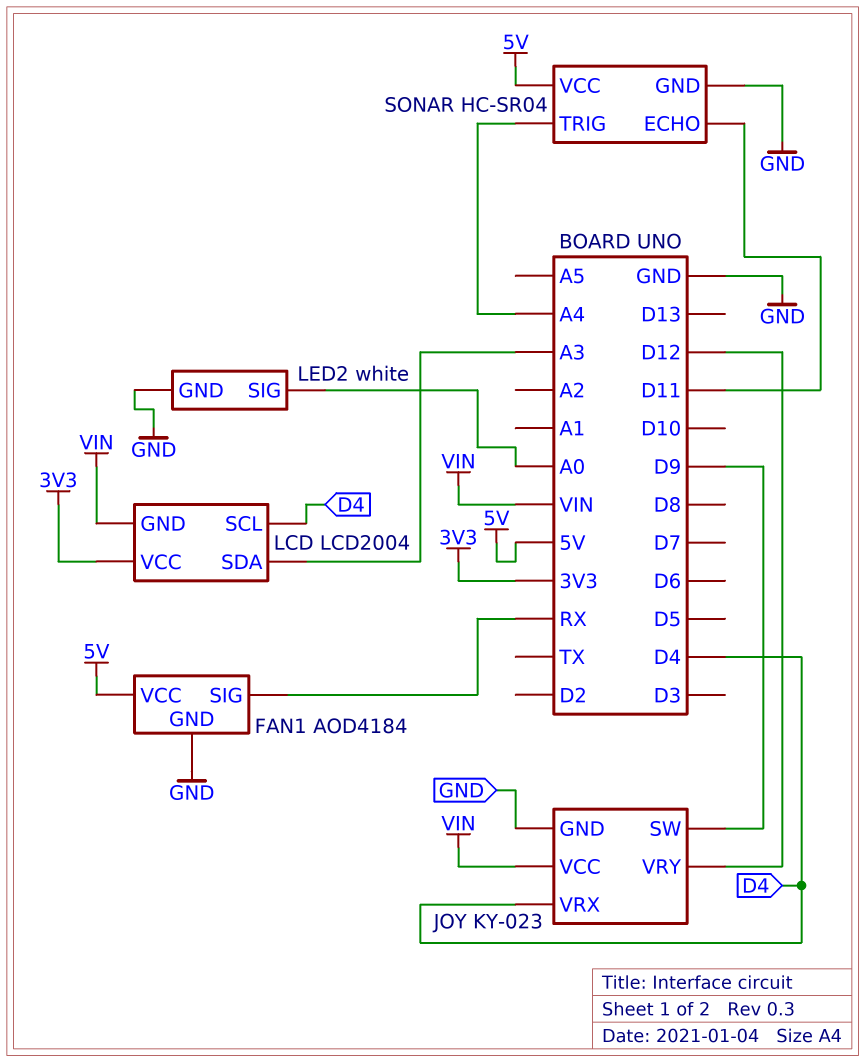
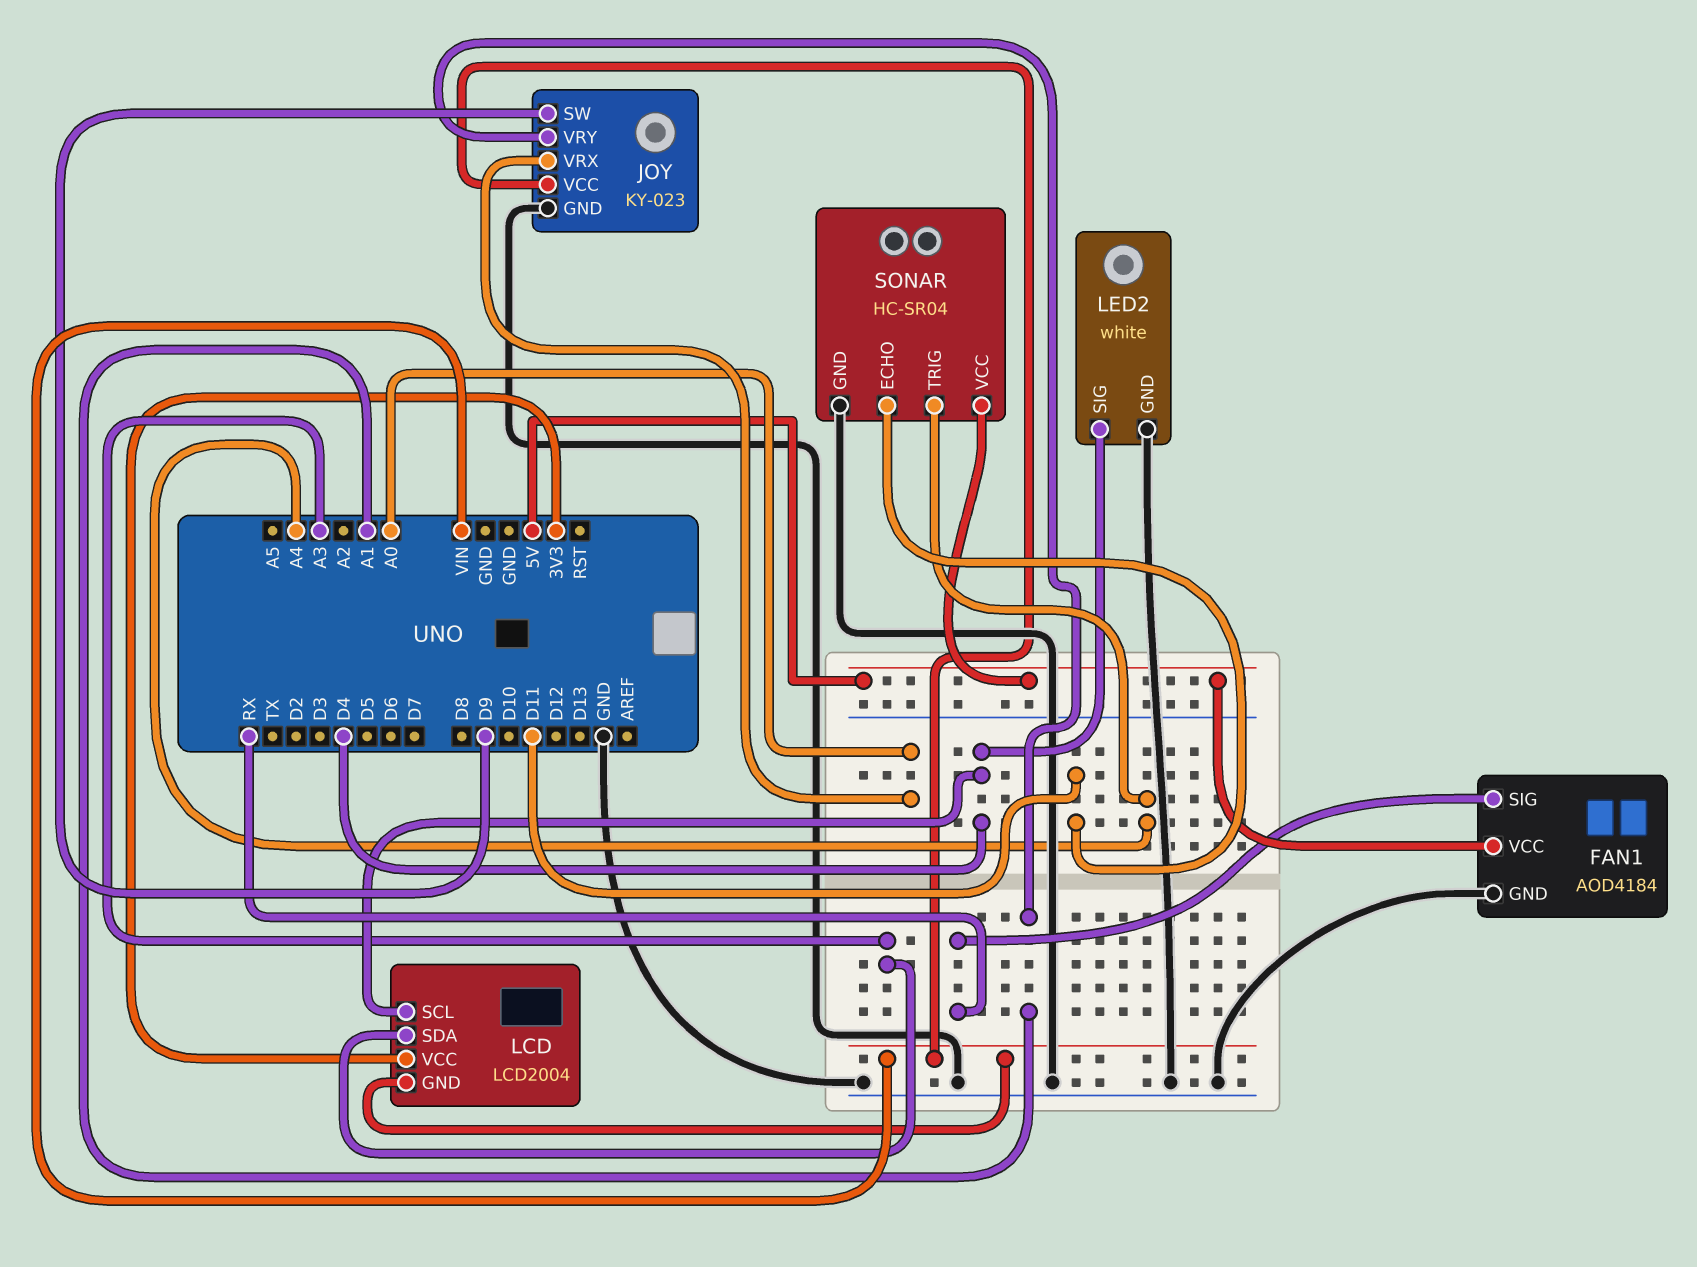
JOY pin VRX: D4 -> A0
JOY pin VRY: D12 -> A1
LED2 pin SIG: A0 -> D4

